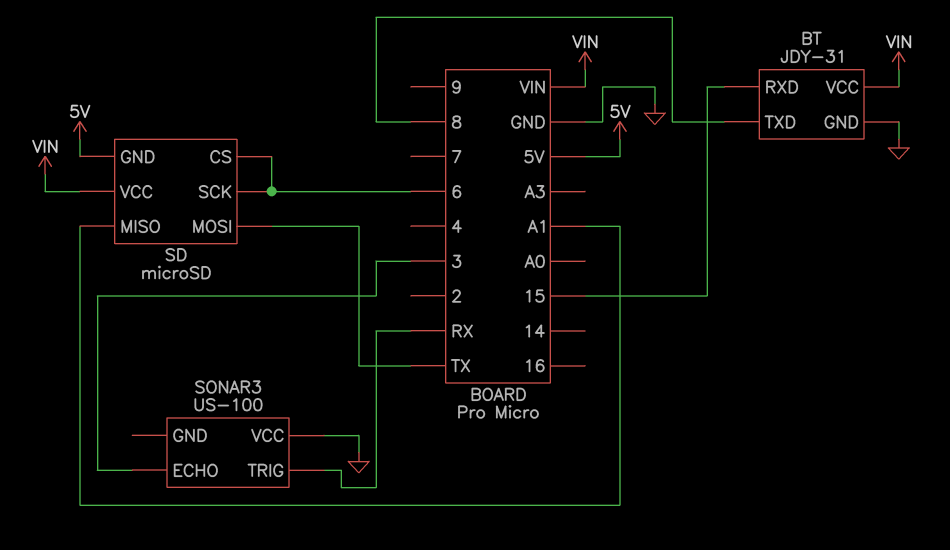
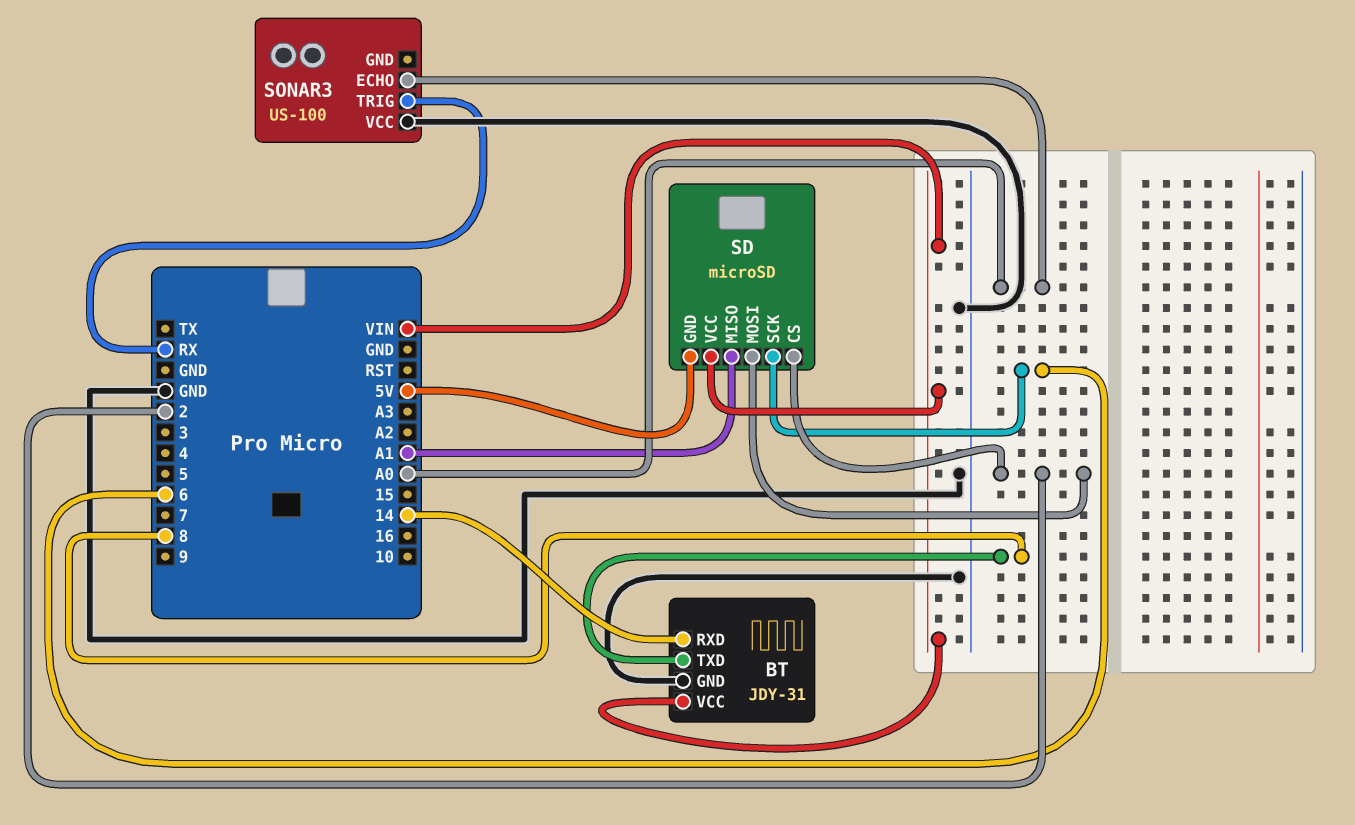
BT pin RXD: 15 -> 14
SD pin CS: 6 -> 2
SD pin MOSI: TX -> 2
SONAR3 pin ECHO: 3 -> A0

